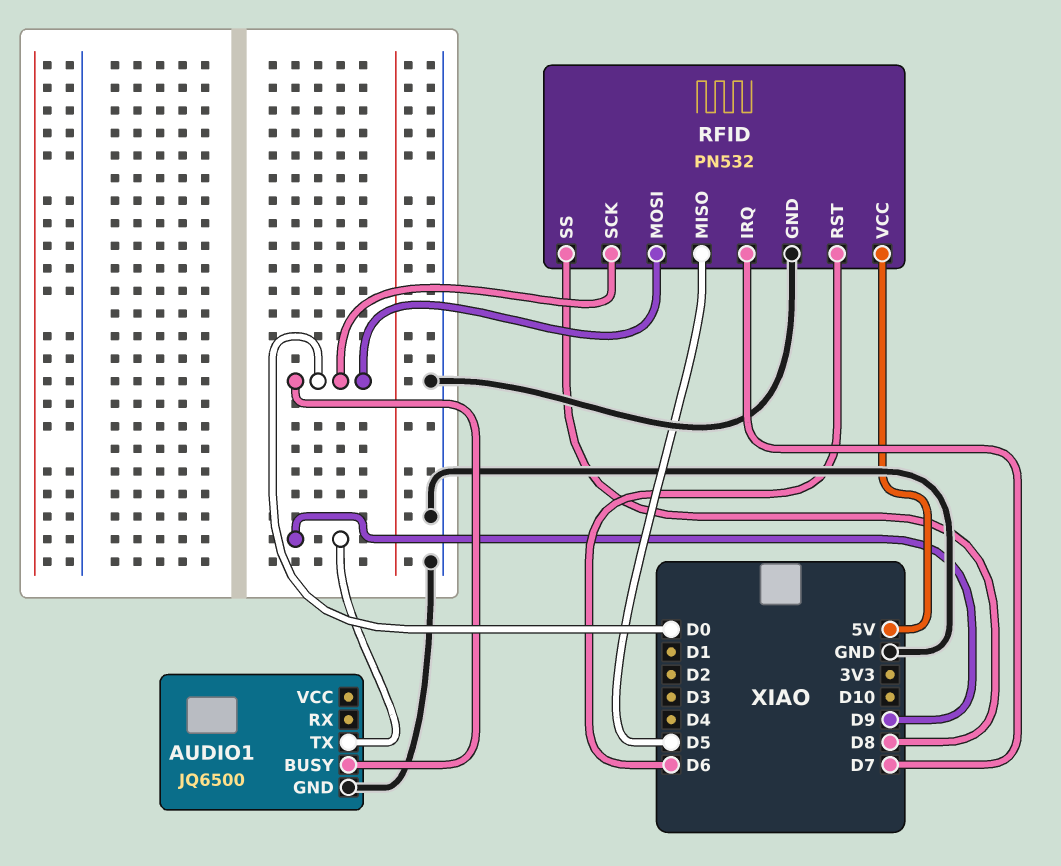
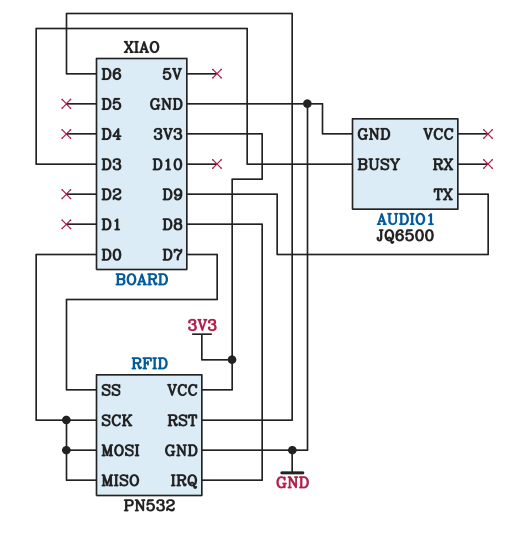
AUDIO1 pin BUSY: D0 -> D3
RFID pin IRQ: D7 -> D8
RFID pin MISO: D5 -> D0
RFID pin SS: D8 -> D7
RFID pin VCC: 5V -> 3V3

